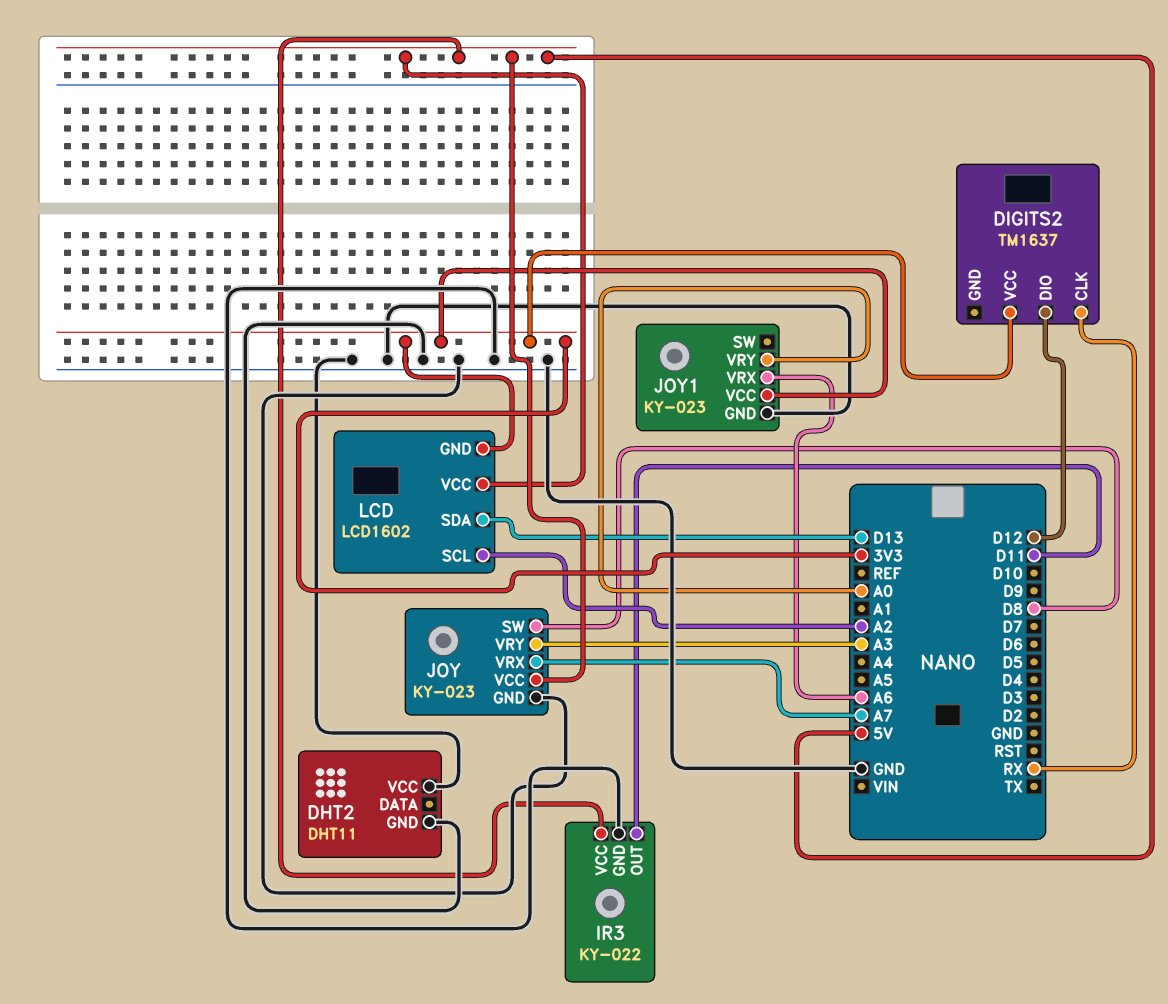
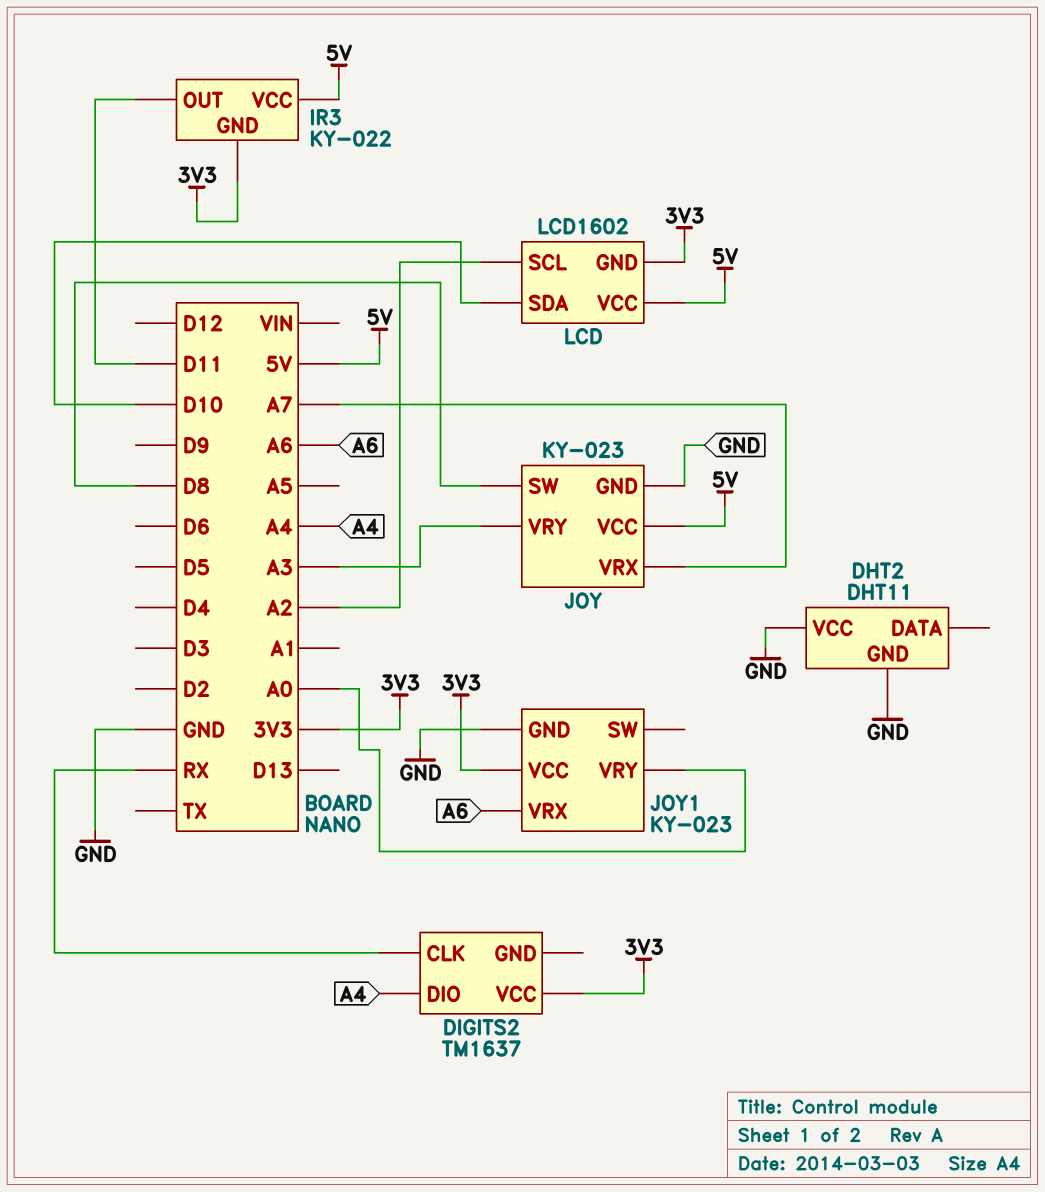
DIGITS2 pin DIO: D12 -> A4
IR3 pin GND: GND -> 3V3
LCD pin SDA: D13 -> D10

